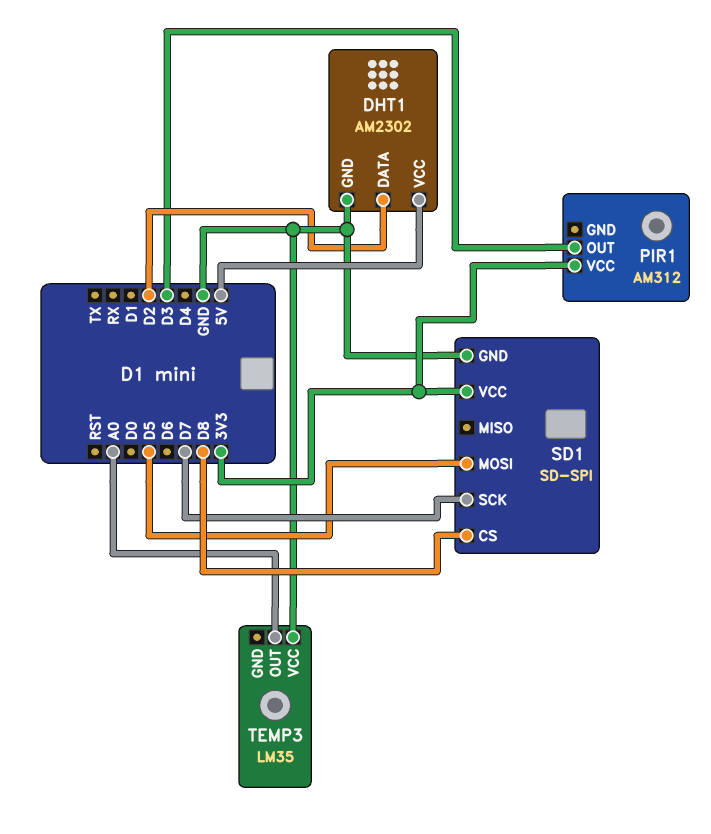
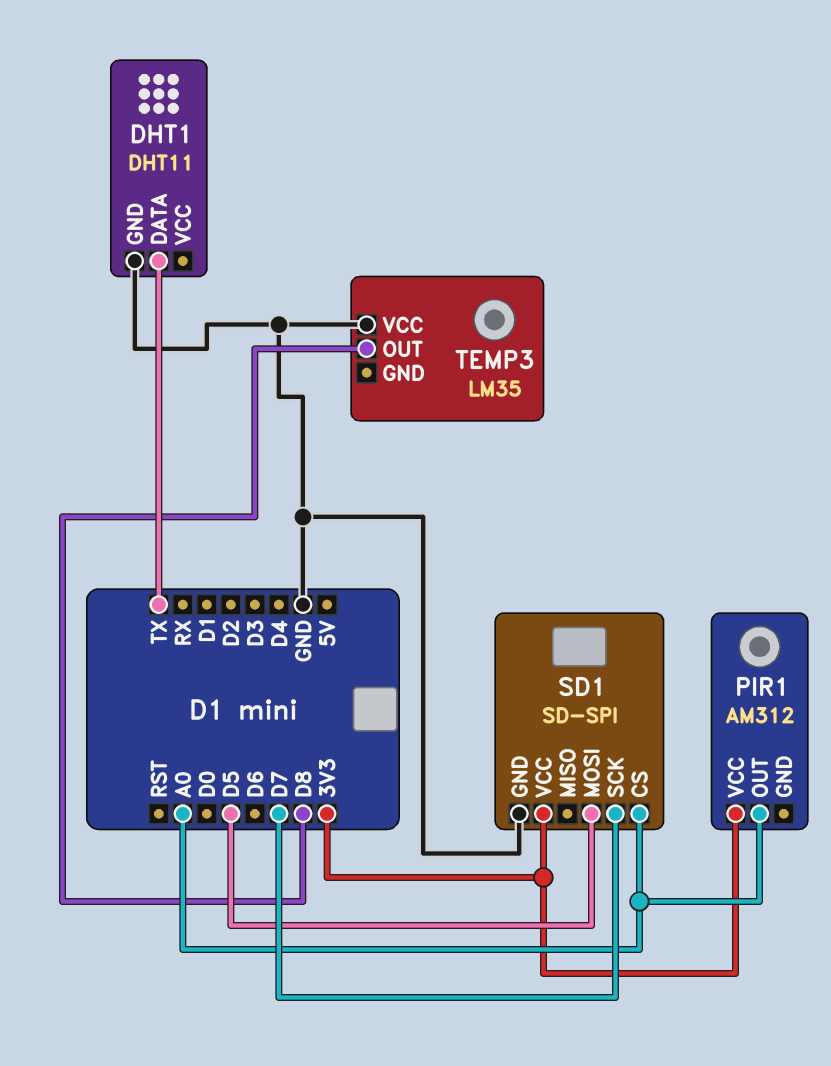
DHT1: AM2302 -> DHT11
DHT1 pin DATA: D2 -> TX
DHT1 pin VCC: 5V -> none
PIR1 pin OUT: D3 -> A0
SD1 pin CS: D8 -> A0
TEMP3 pin OUT: A0 -> D8

